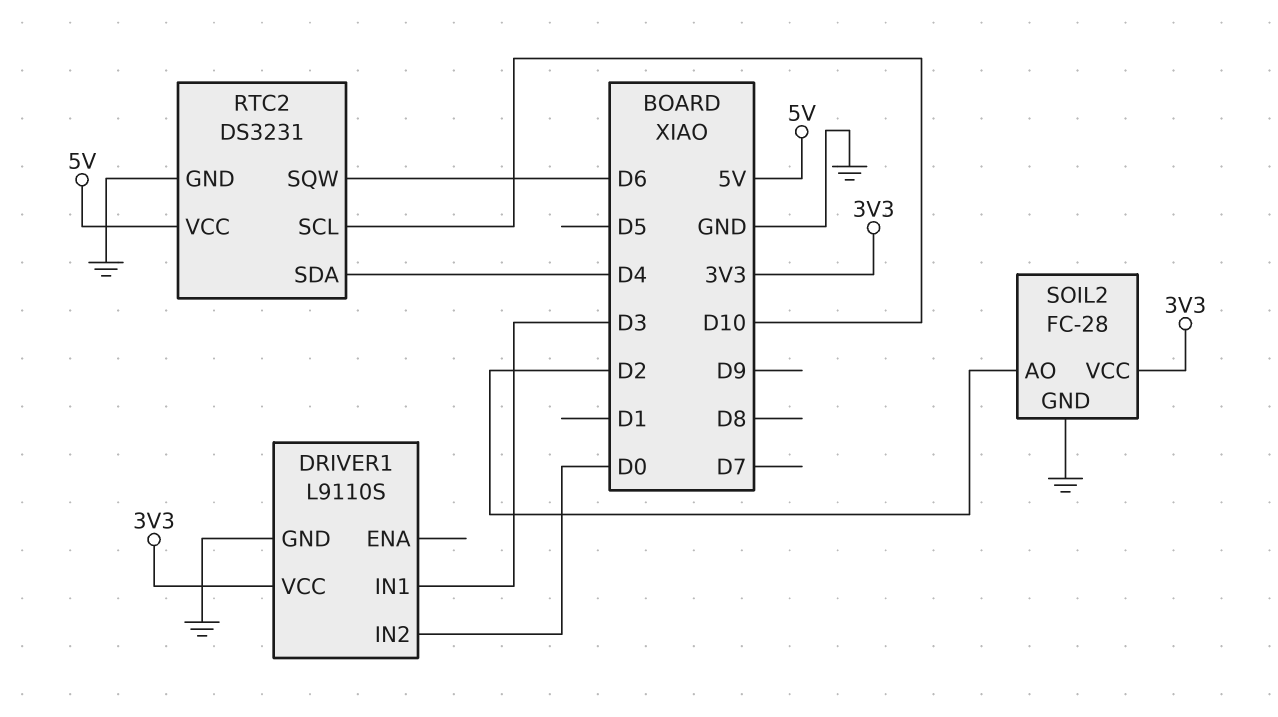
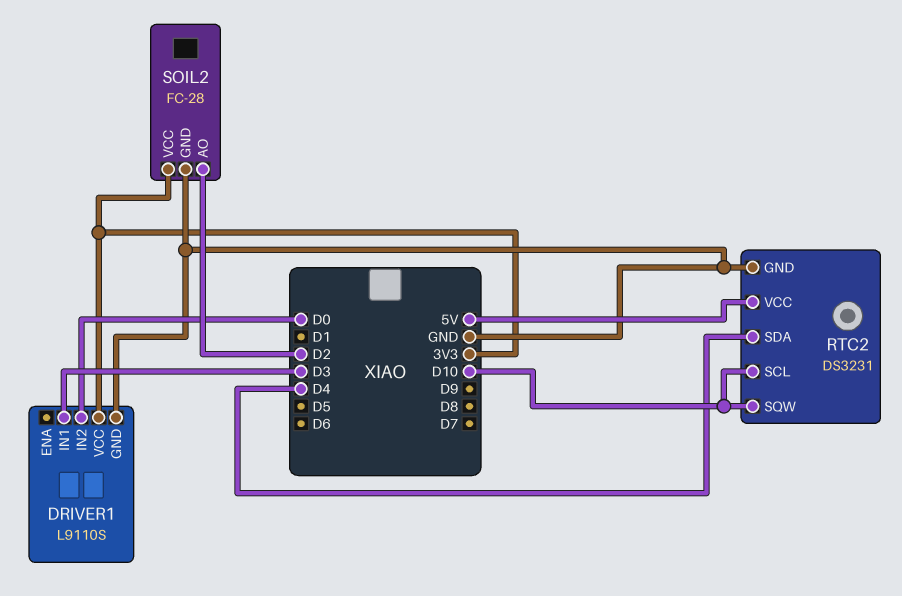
RTC2 pin SQW: D6 -> D10

